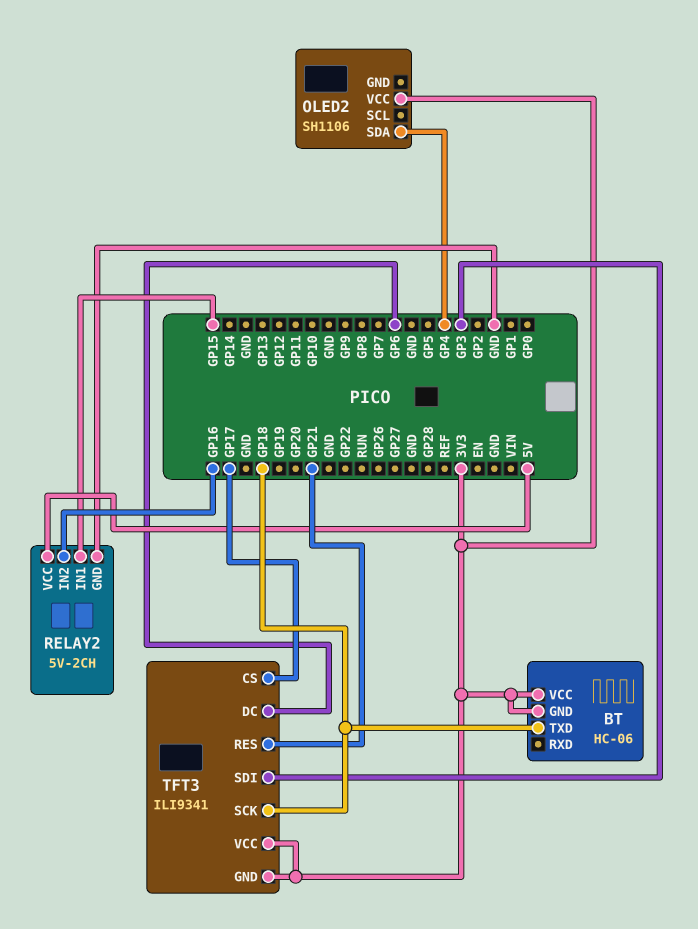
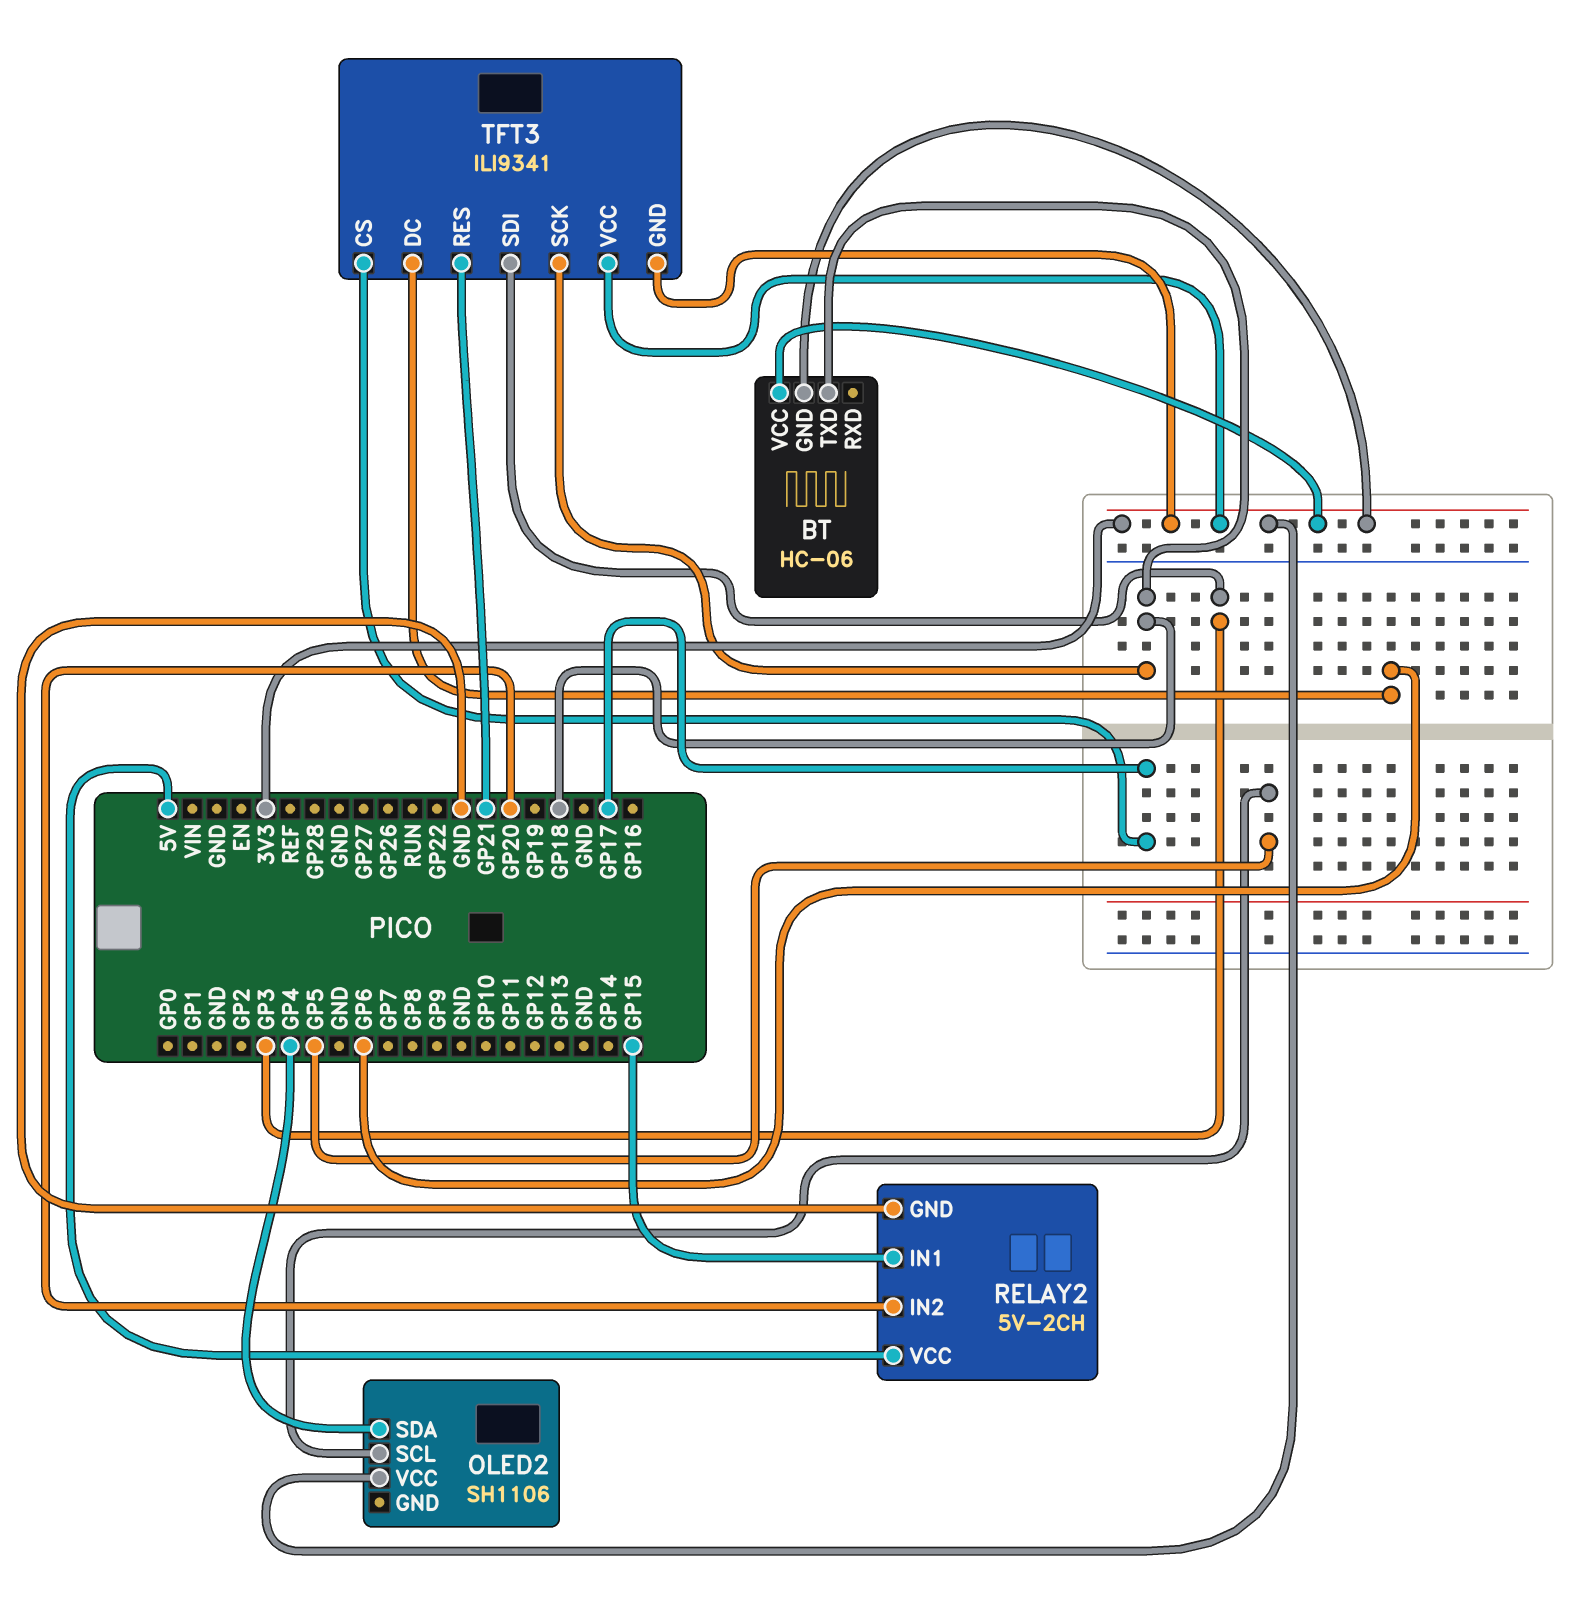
OLED2 pin SCL: none -> GP5
RELAY2 pin IN2: GP16 -> GP20

